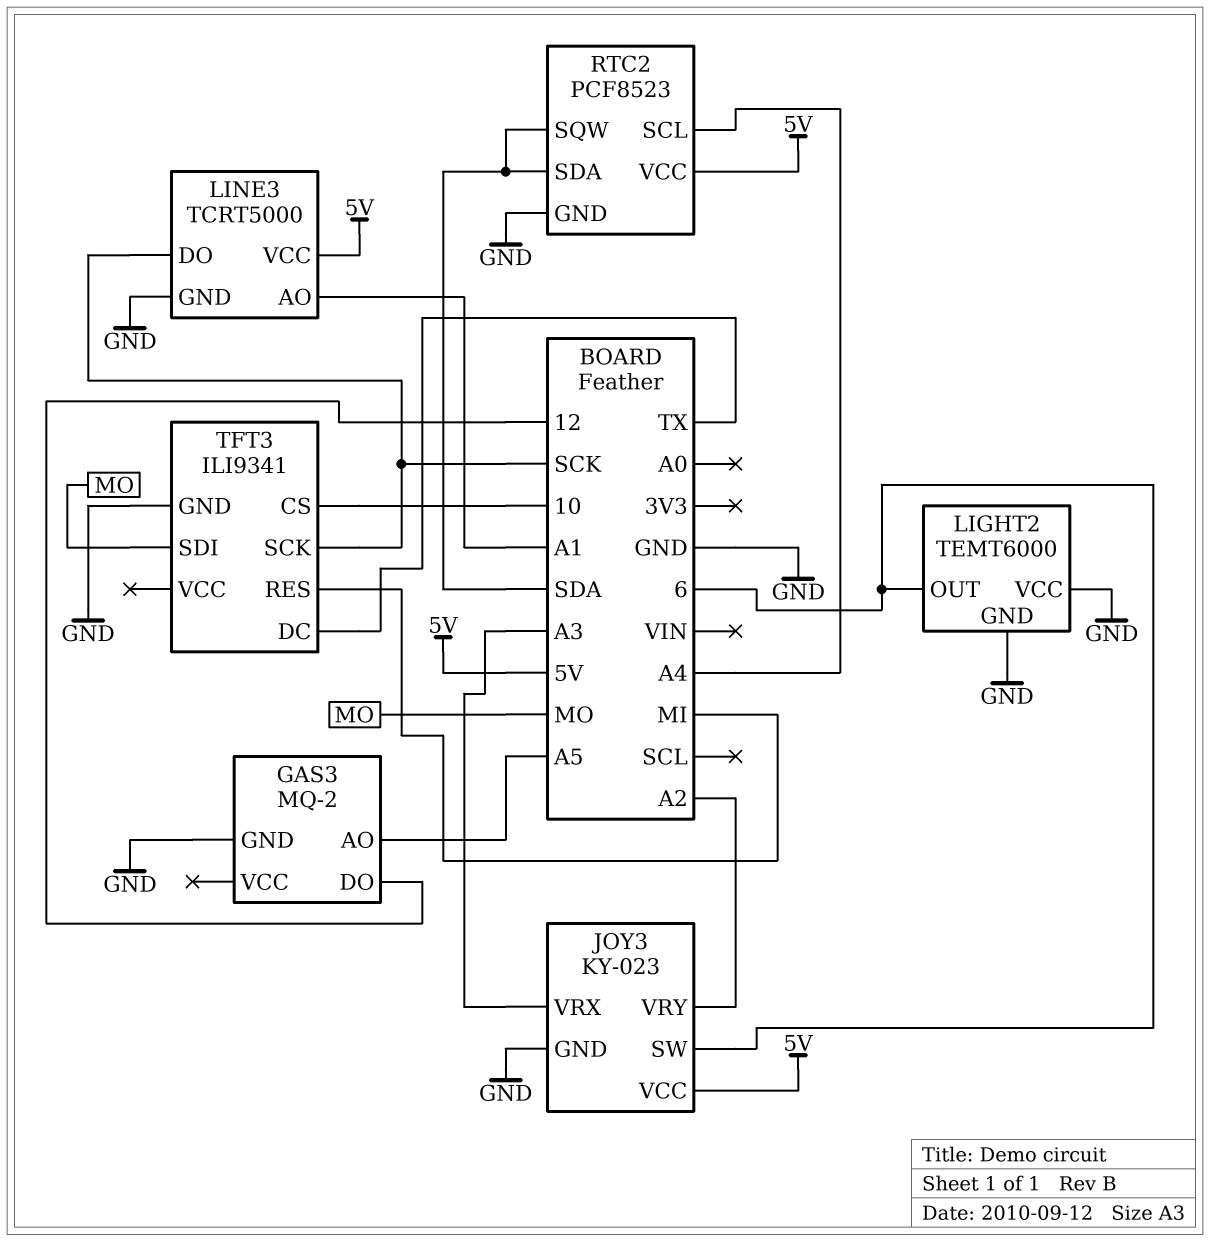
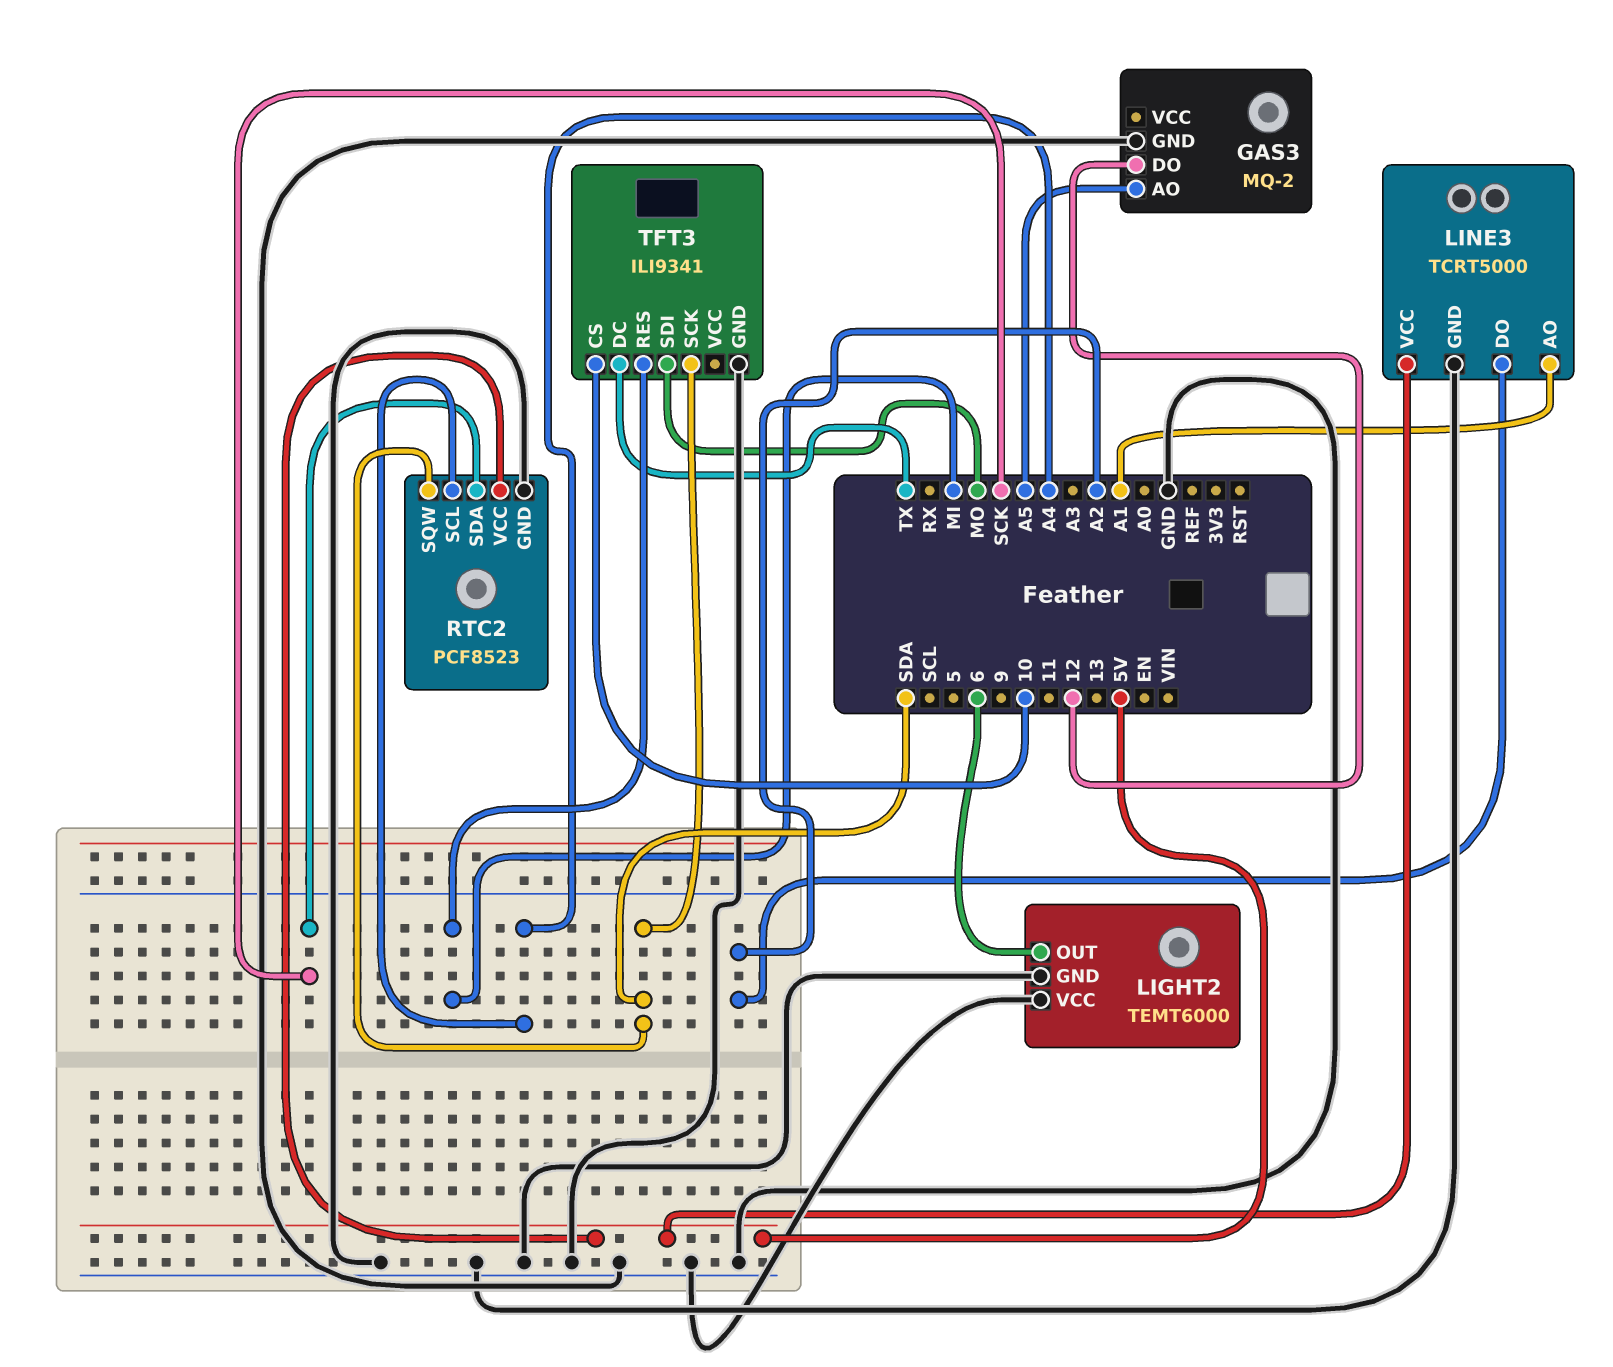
JOY3: KY-023 -> none
JOY3 pin GND: GND -> none
JOY3 pin SW: 6 -> none
JOY3 pin VCC: 5V -> none
JOY3 pin VRX: A3 -> none
JOY3 pin VRY: A2 -> none
LINE3 pin DO: SCK -> A2
RTC2 pin SDA: SDA -> SCK
TFT3 pin SCK: SCK -> SDA

